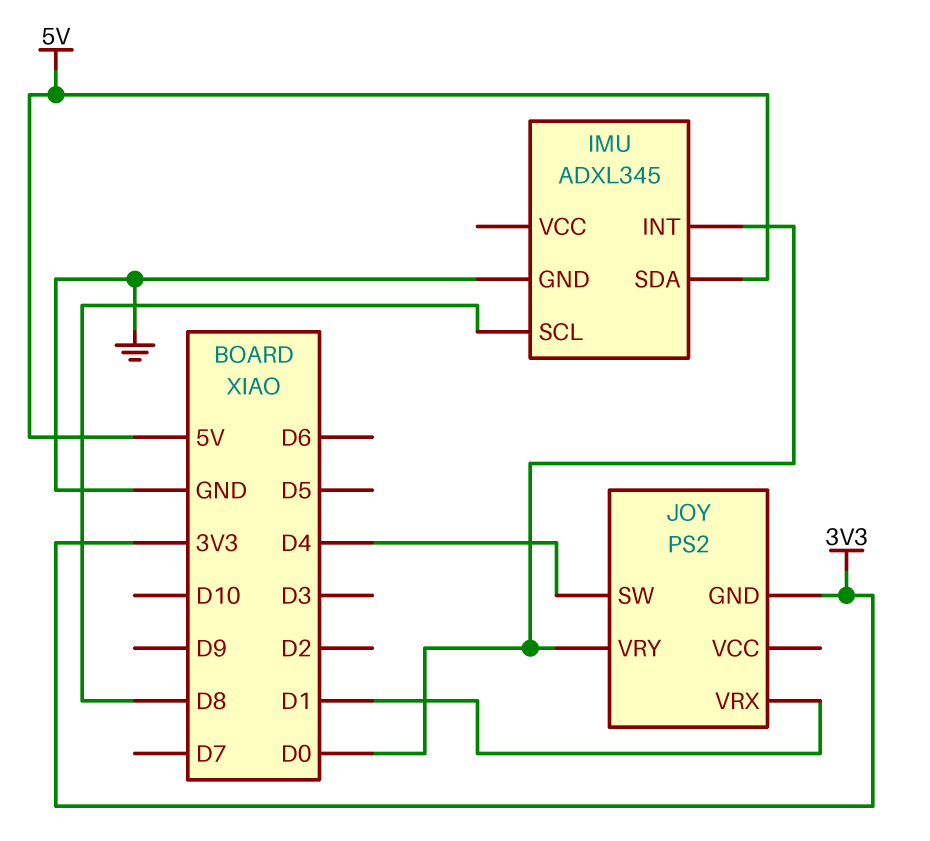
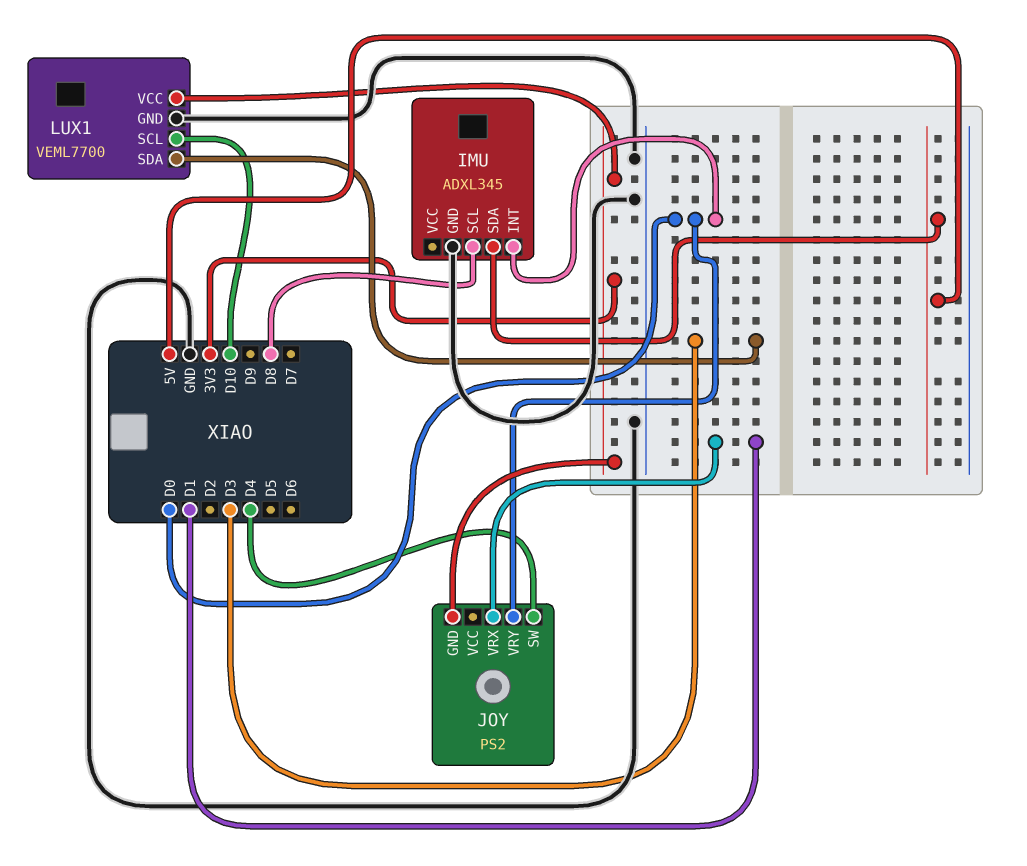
LUX1: none -> VEML7700
LUX1 pin GND: none -> GND
LUX1 pin SCL: none -> D10
LUX1 pin SDA: none -> D3
LUX1 pin VCC: none -> 3V3

